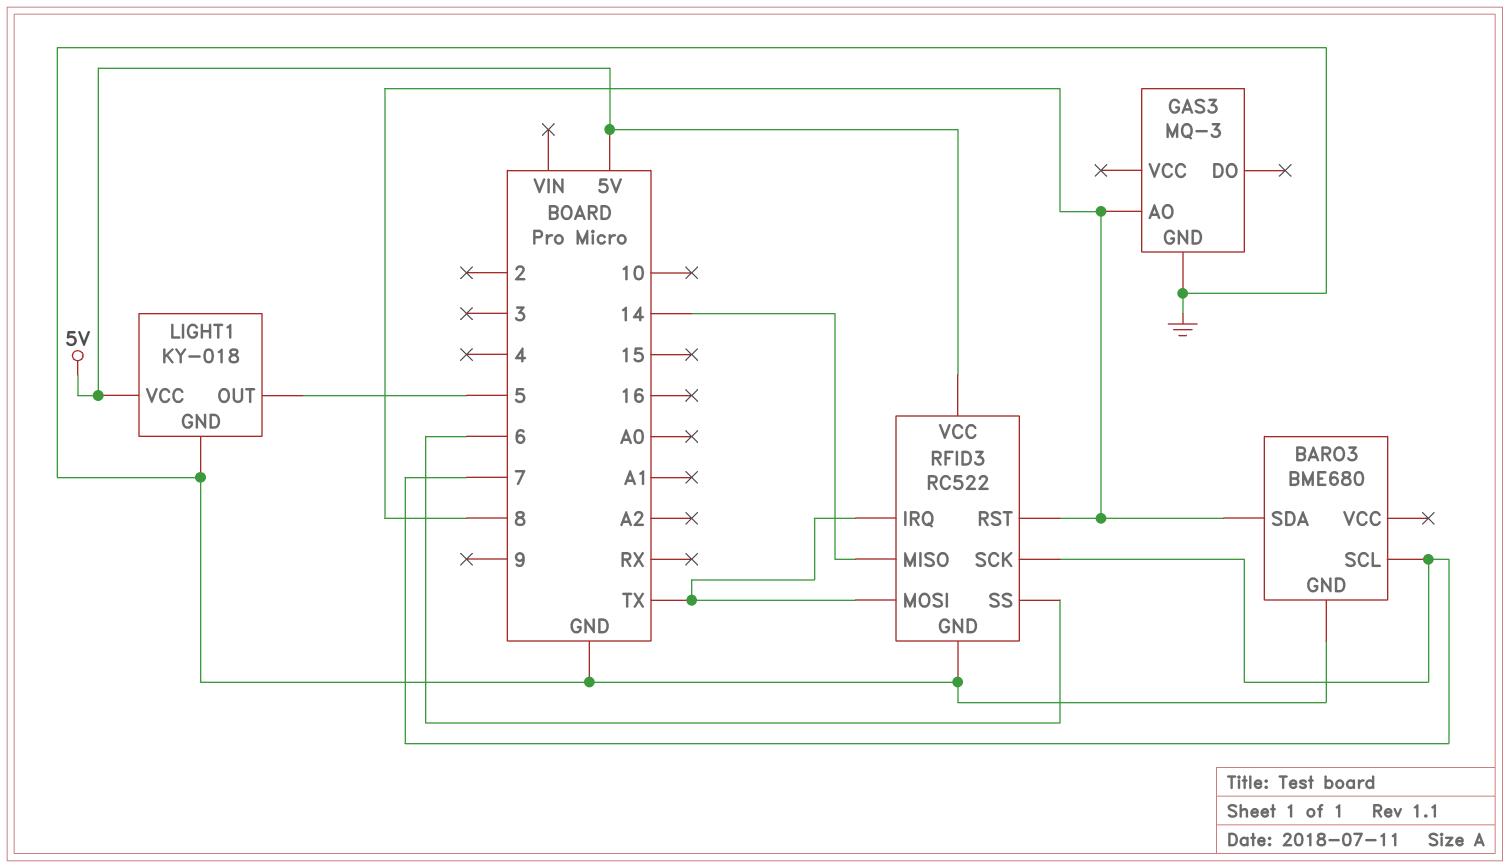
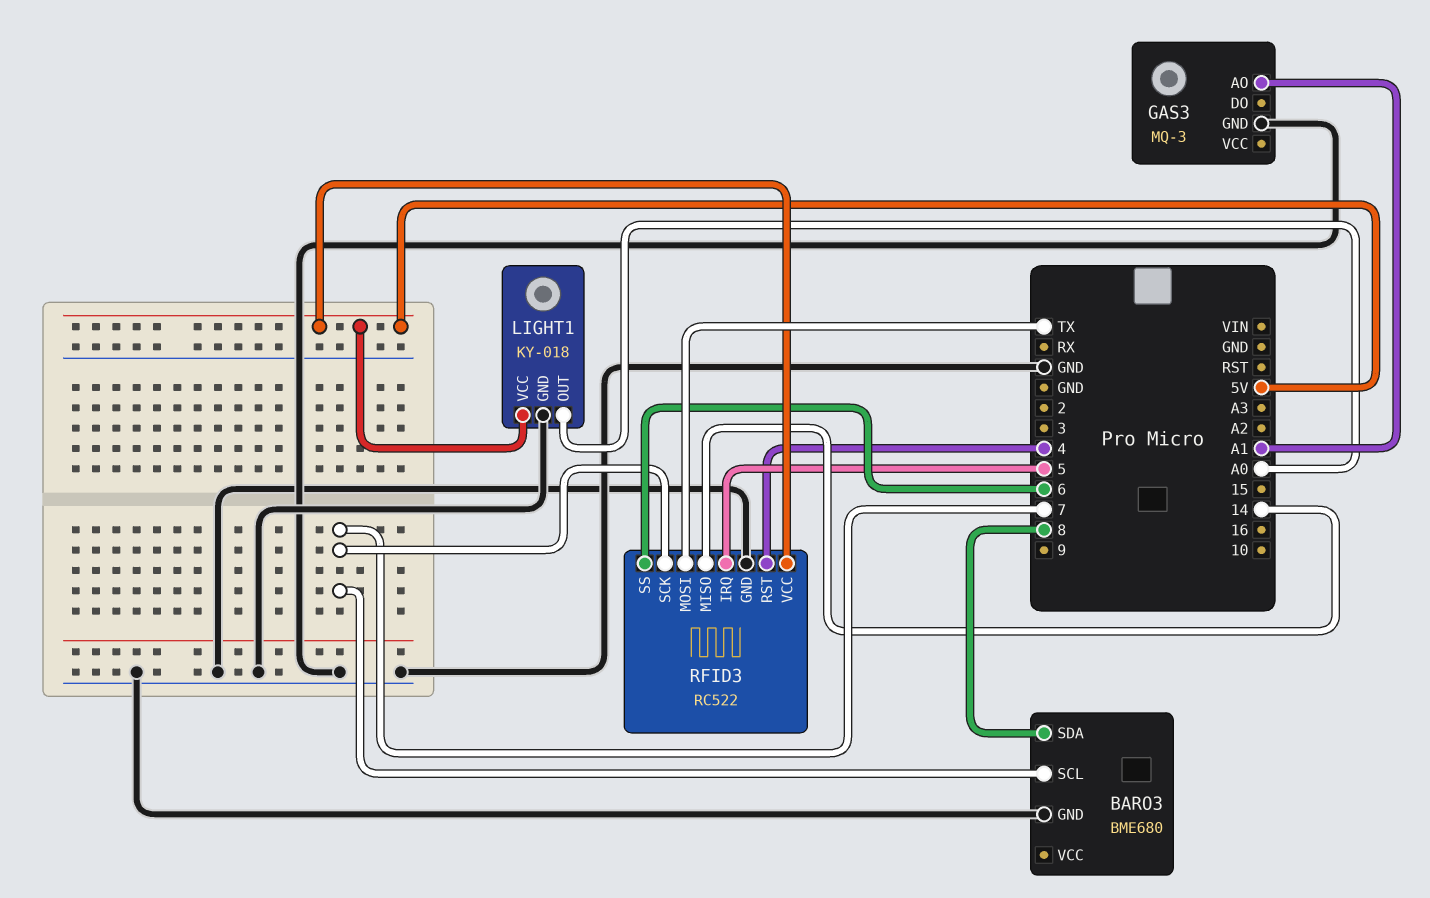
GAS3 pin AO: 8 -> A1
LIGHT1 pin OUT: 5 -> A0
RFID3 pin IRQ: TX -> 5
RFID3 pin RST: 8 -> 4

